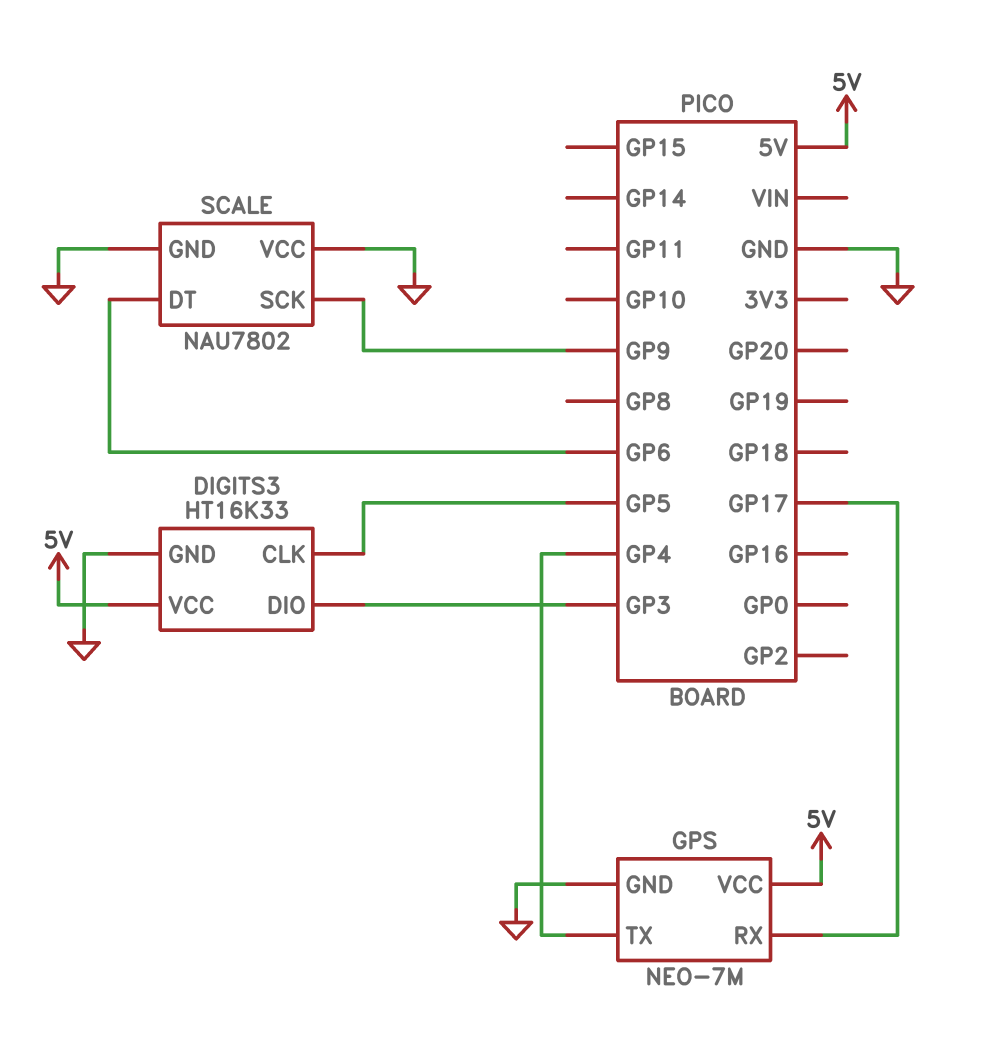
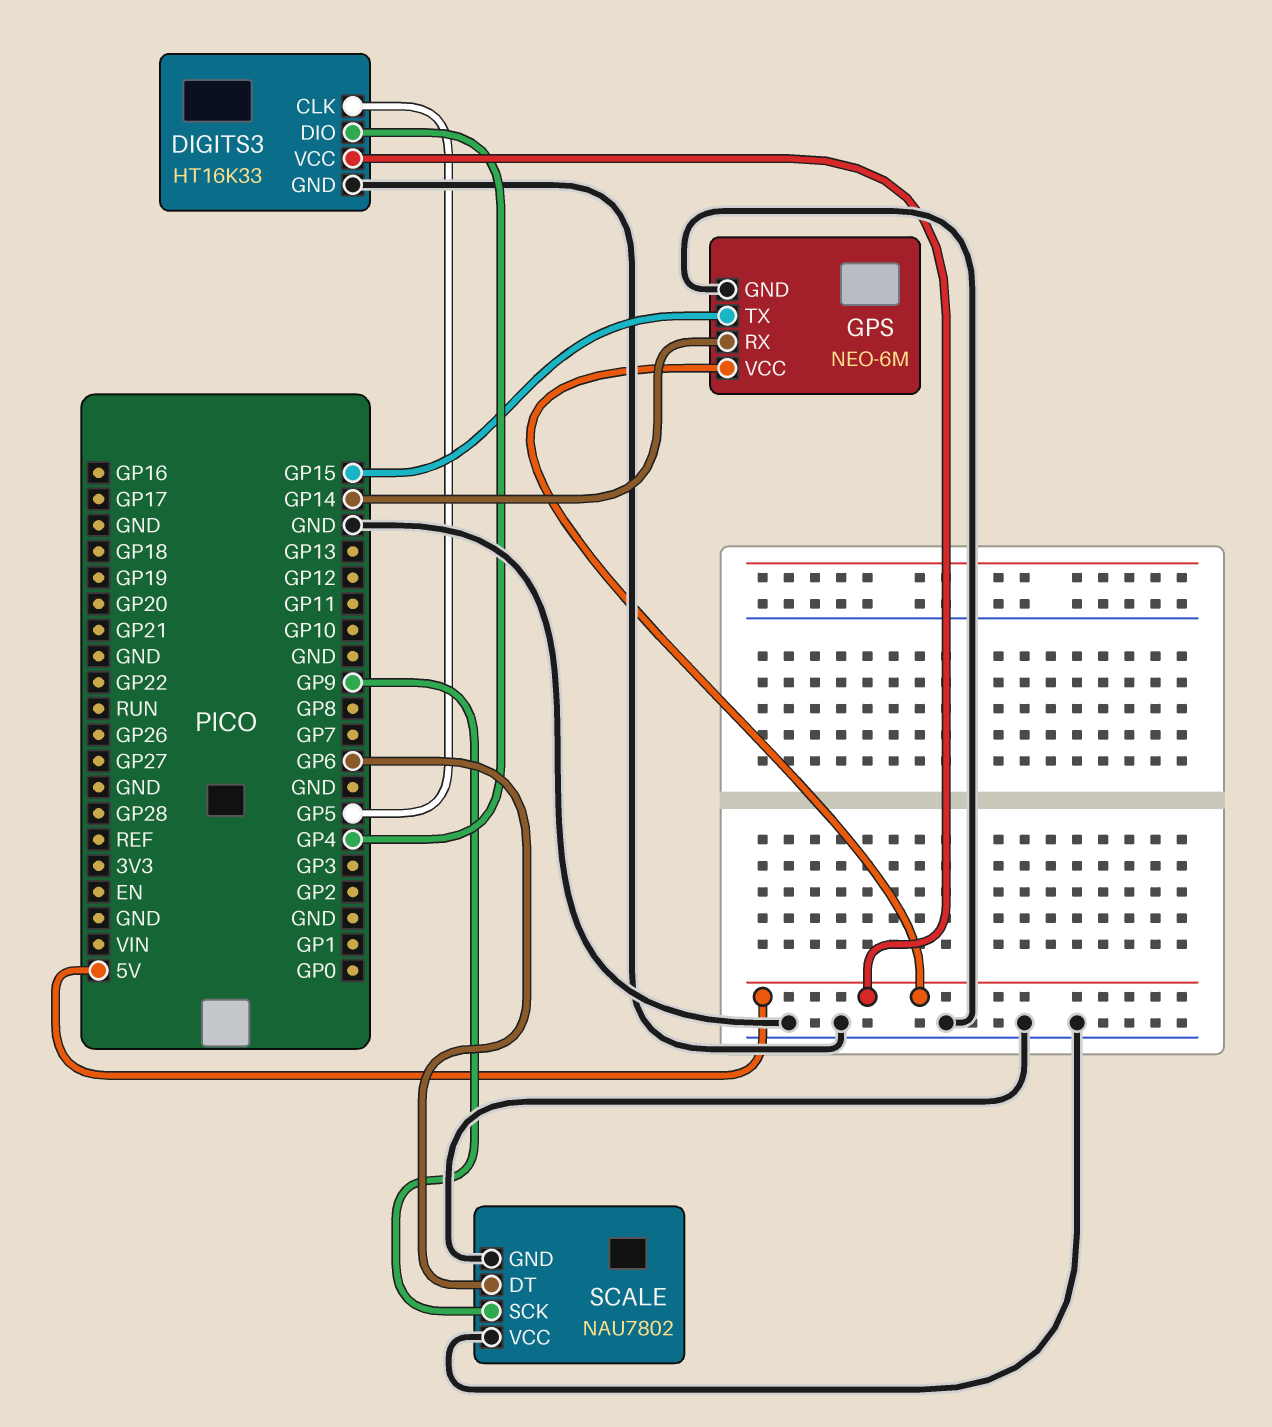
DIGITS3 pin DIO: GP3 -> GP4
GPS: NEO-7M -> NEO-6M
GPS pin RX: GP17 -> GP14
GPS pin TX: GP4 -> GP15

